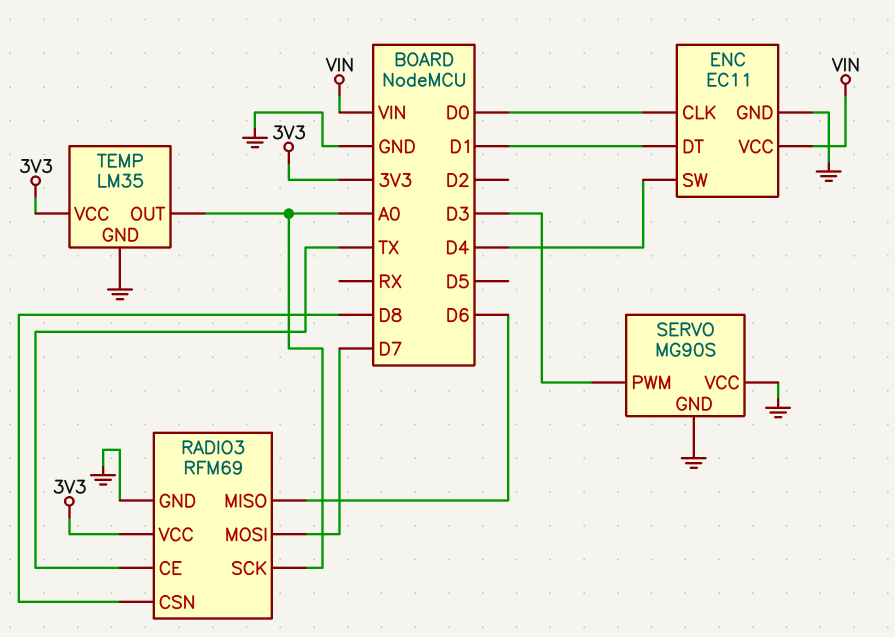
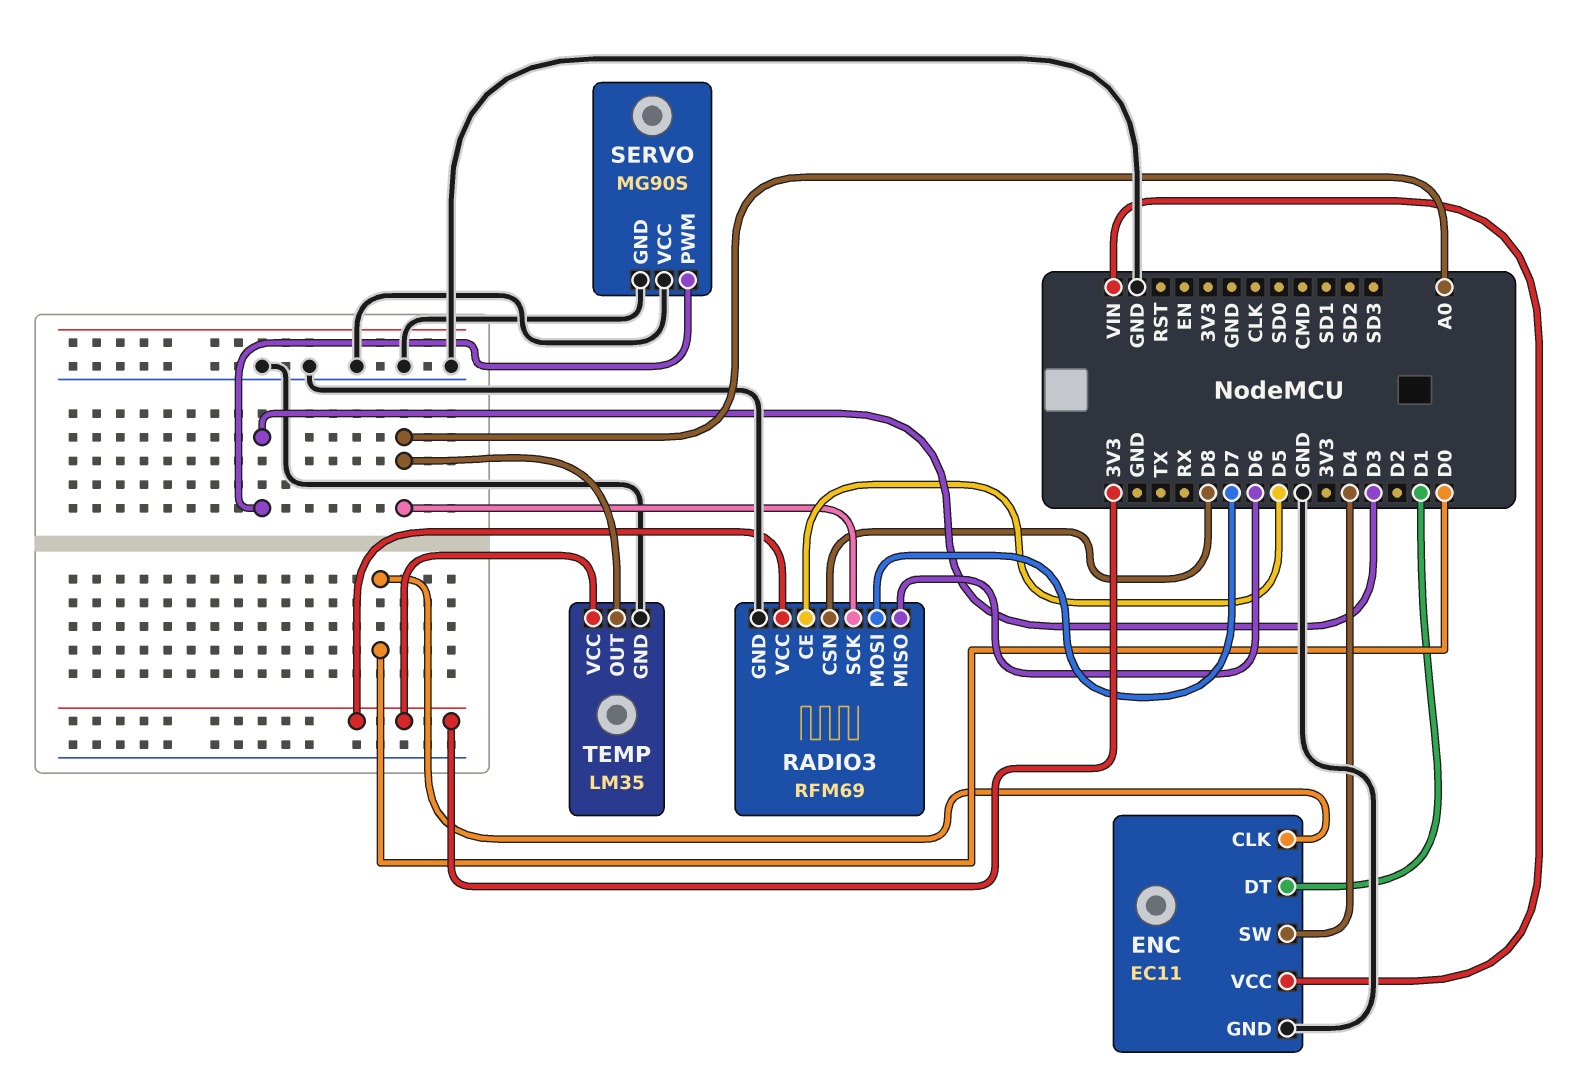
RADIO3 pin CE: TX -> D5

